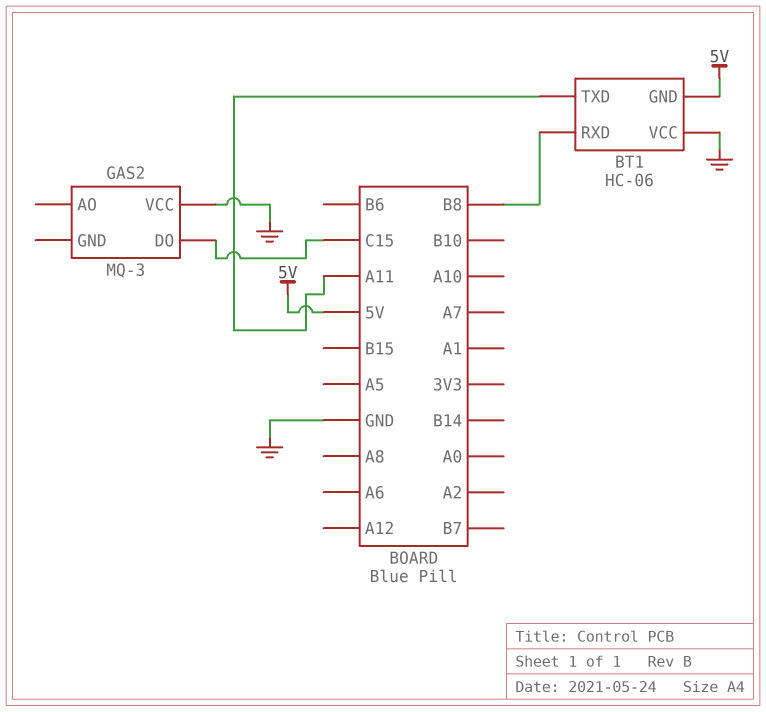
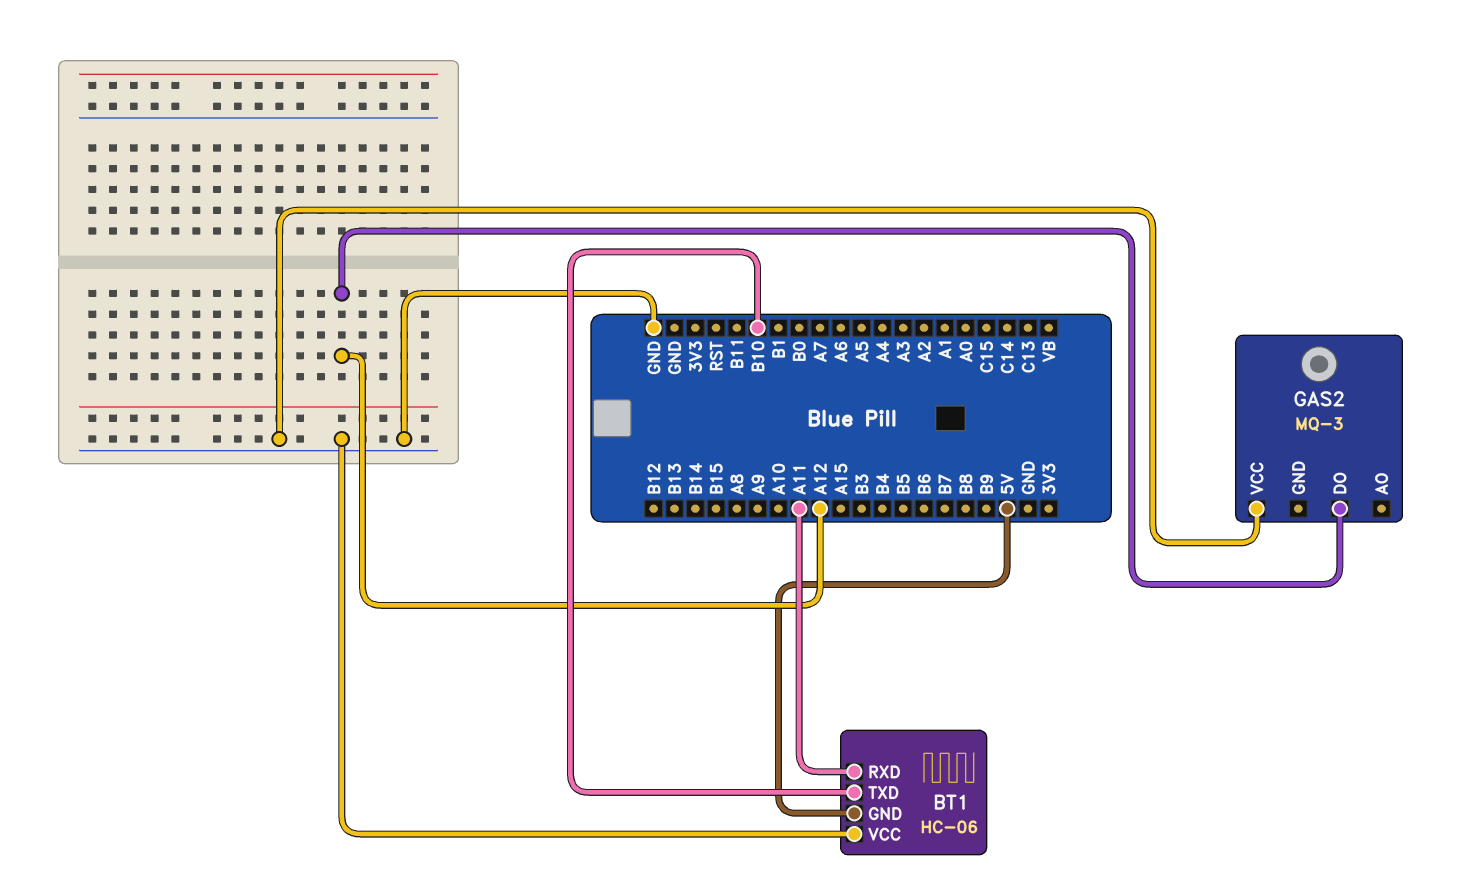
BT1 pin RXD: B8 -> A11
BT1 pin TXD: A11 -> B10
GAS2 pin DO: C15 -> A12

